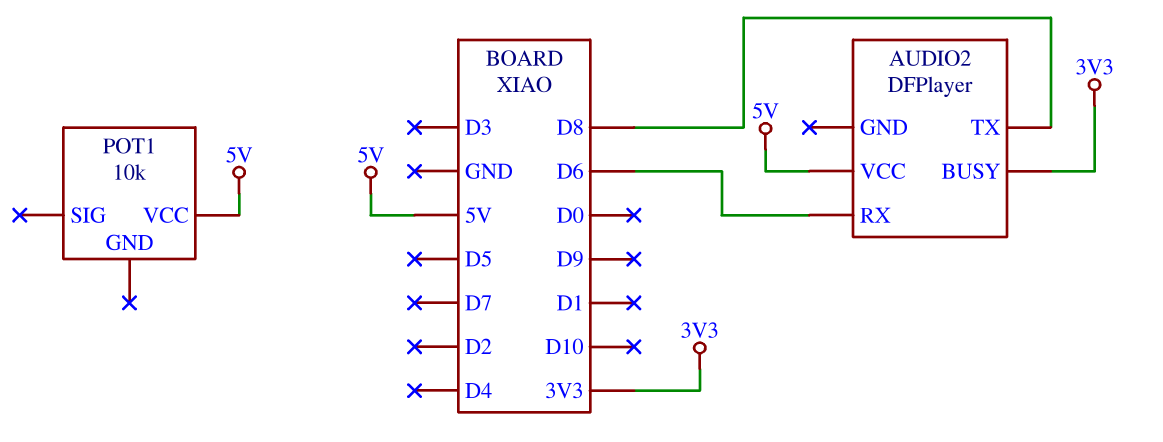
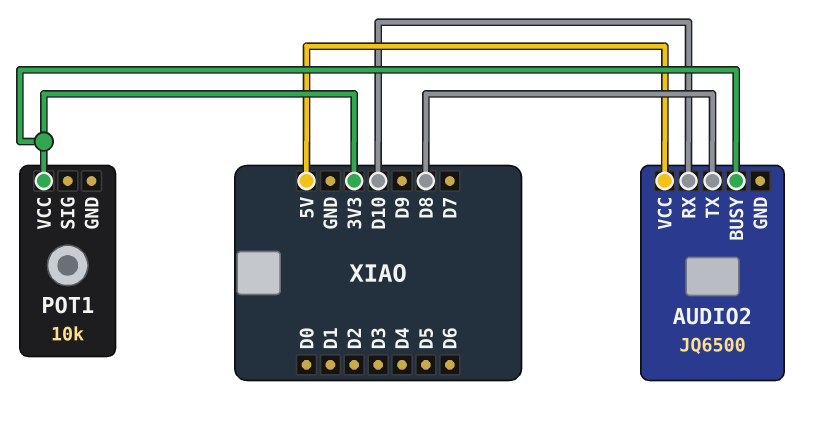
AUDIO2: DFPlayer -> JQ6500
AUDIO2 pin RX: D6 -> D10
POT1 pin VCC: 5V -> 3V3

